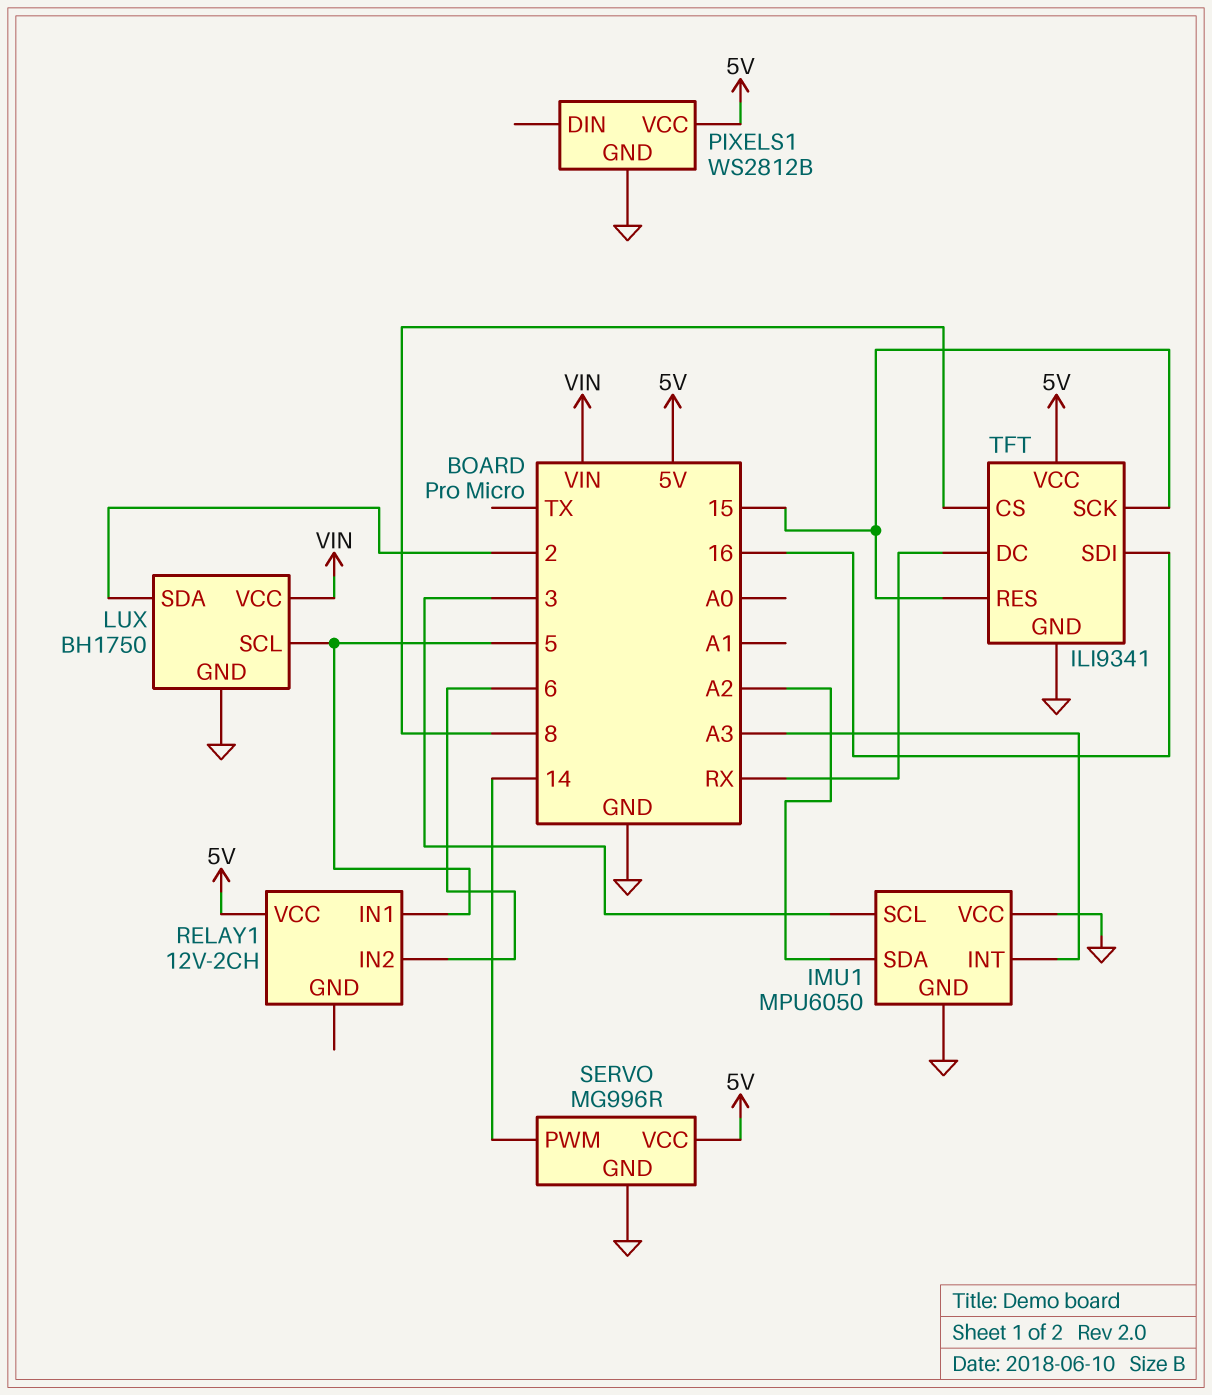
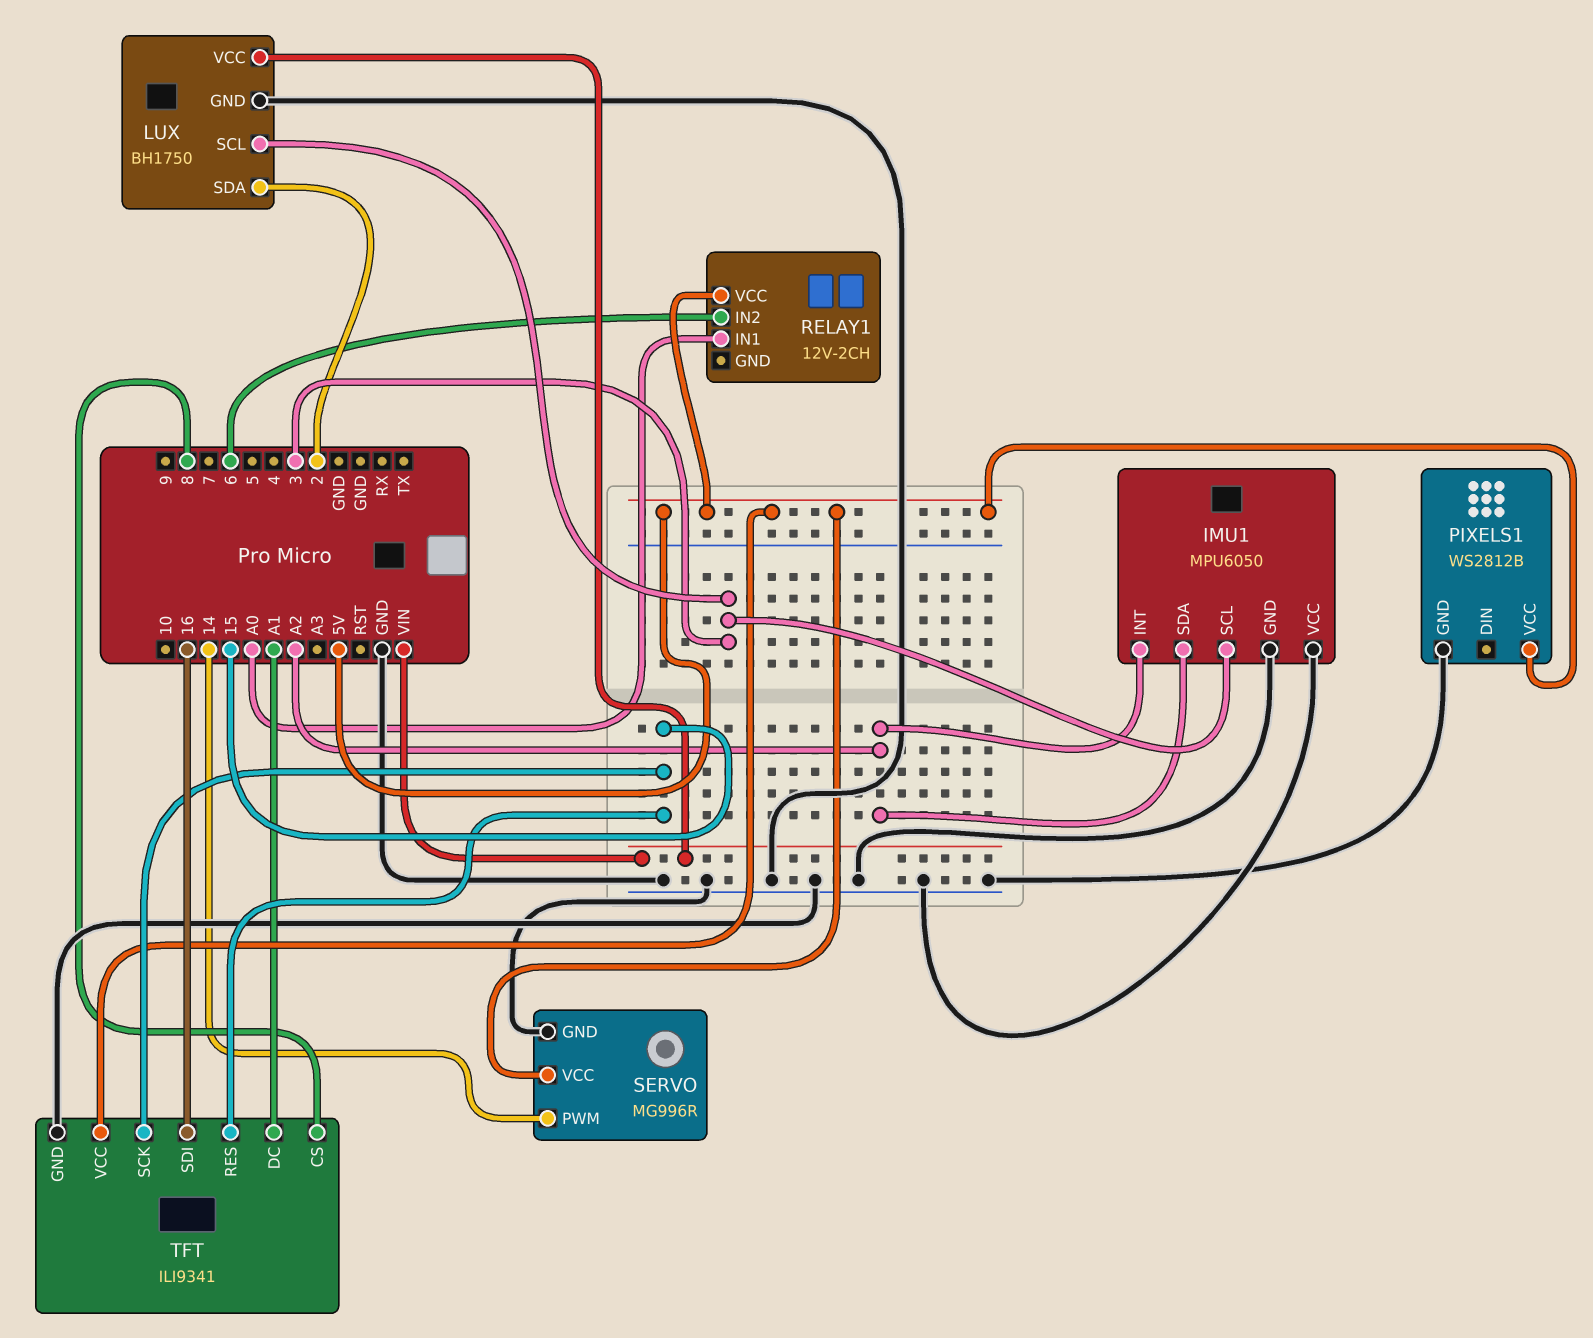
IMU1 pin INT: A3 -> A2
LUX pin SCL: 5 -> 3
RELAY1 pin IN1: 5 -> A0
TFT pin DC: RX -> A1

